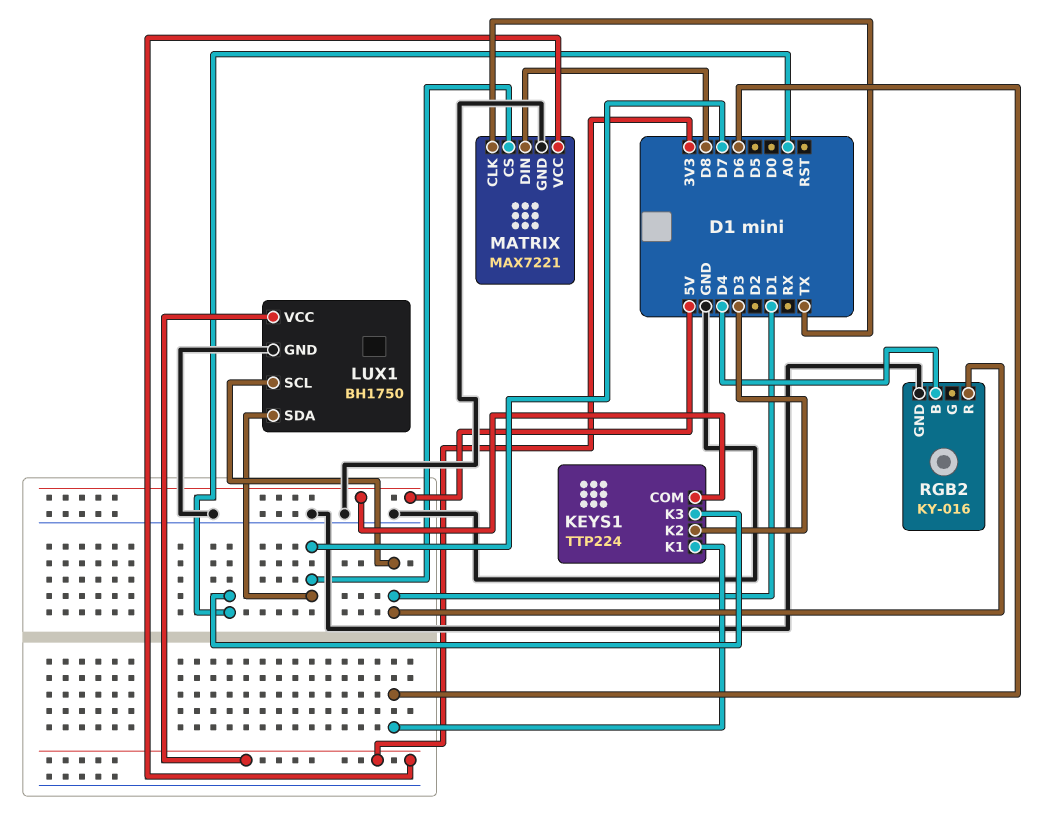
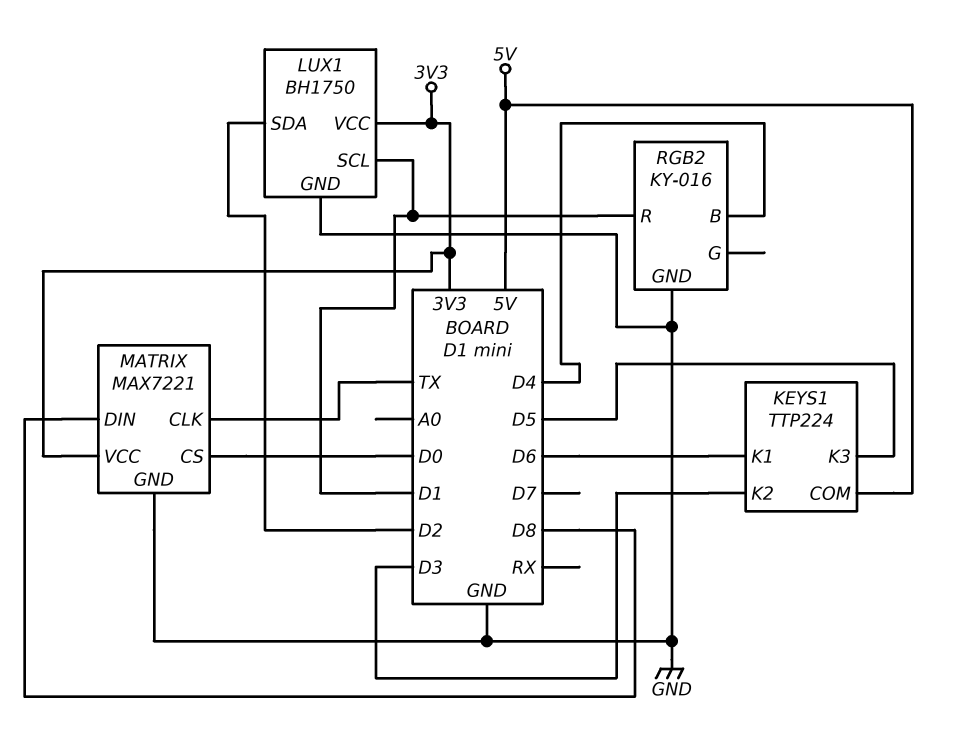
KEYS1 pin K3: A0 -> D5
LUX1 pin SDA: D7 -> D2
MATRIX pin CS: D7 -> D0

